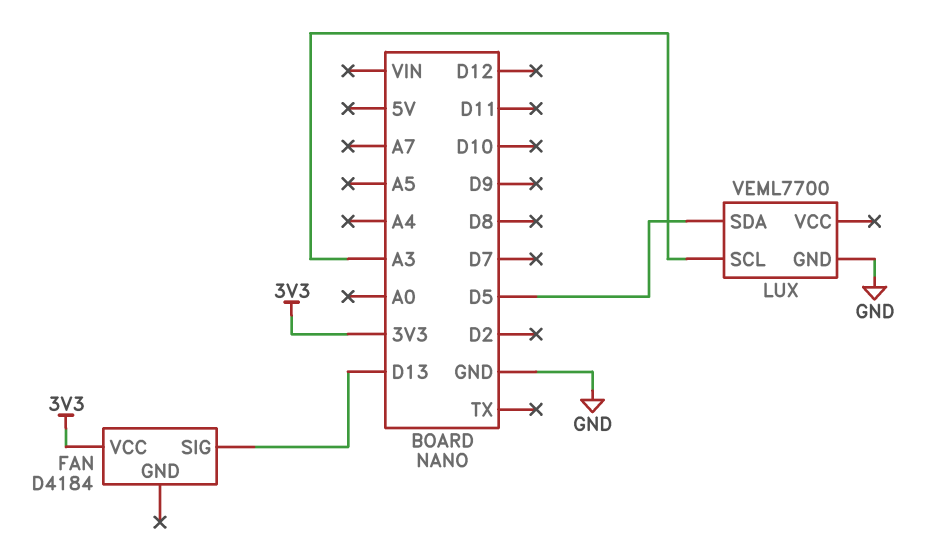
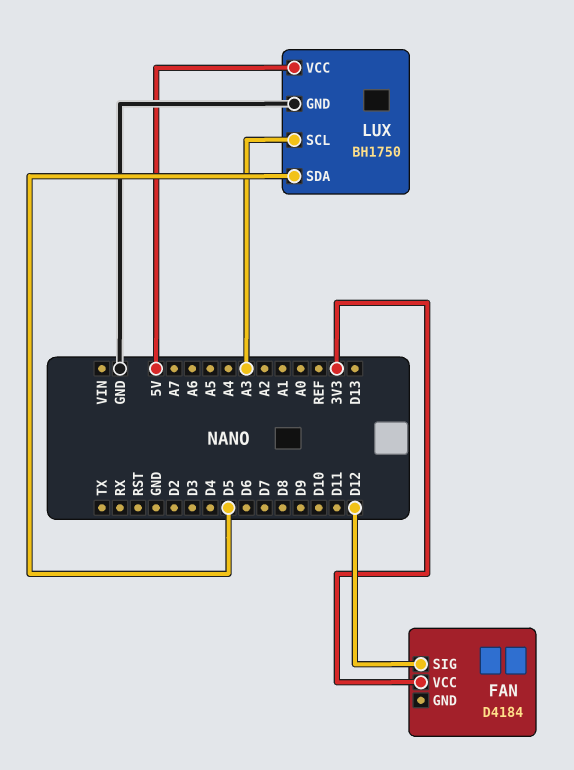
FAN pin SIG: D13 -> D12
LUX: VEML7700 -> BH1750
LUX pin VCC: none -> 5V

